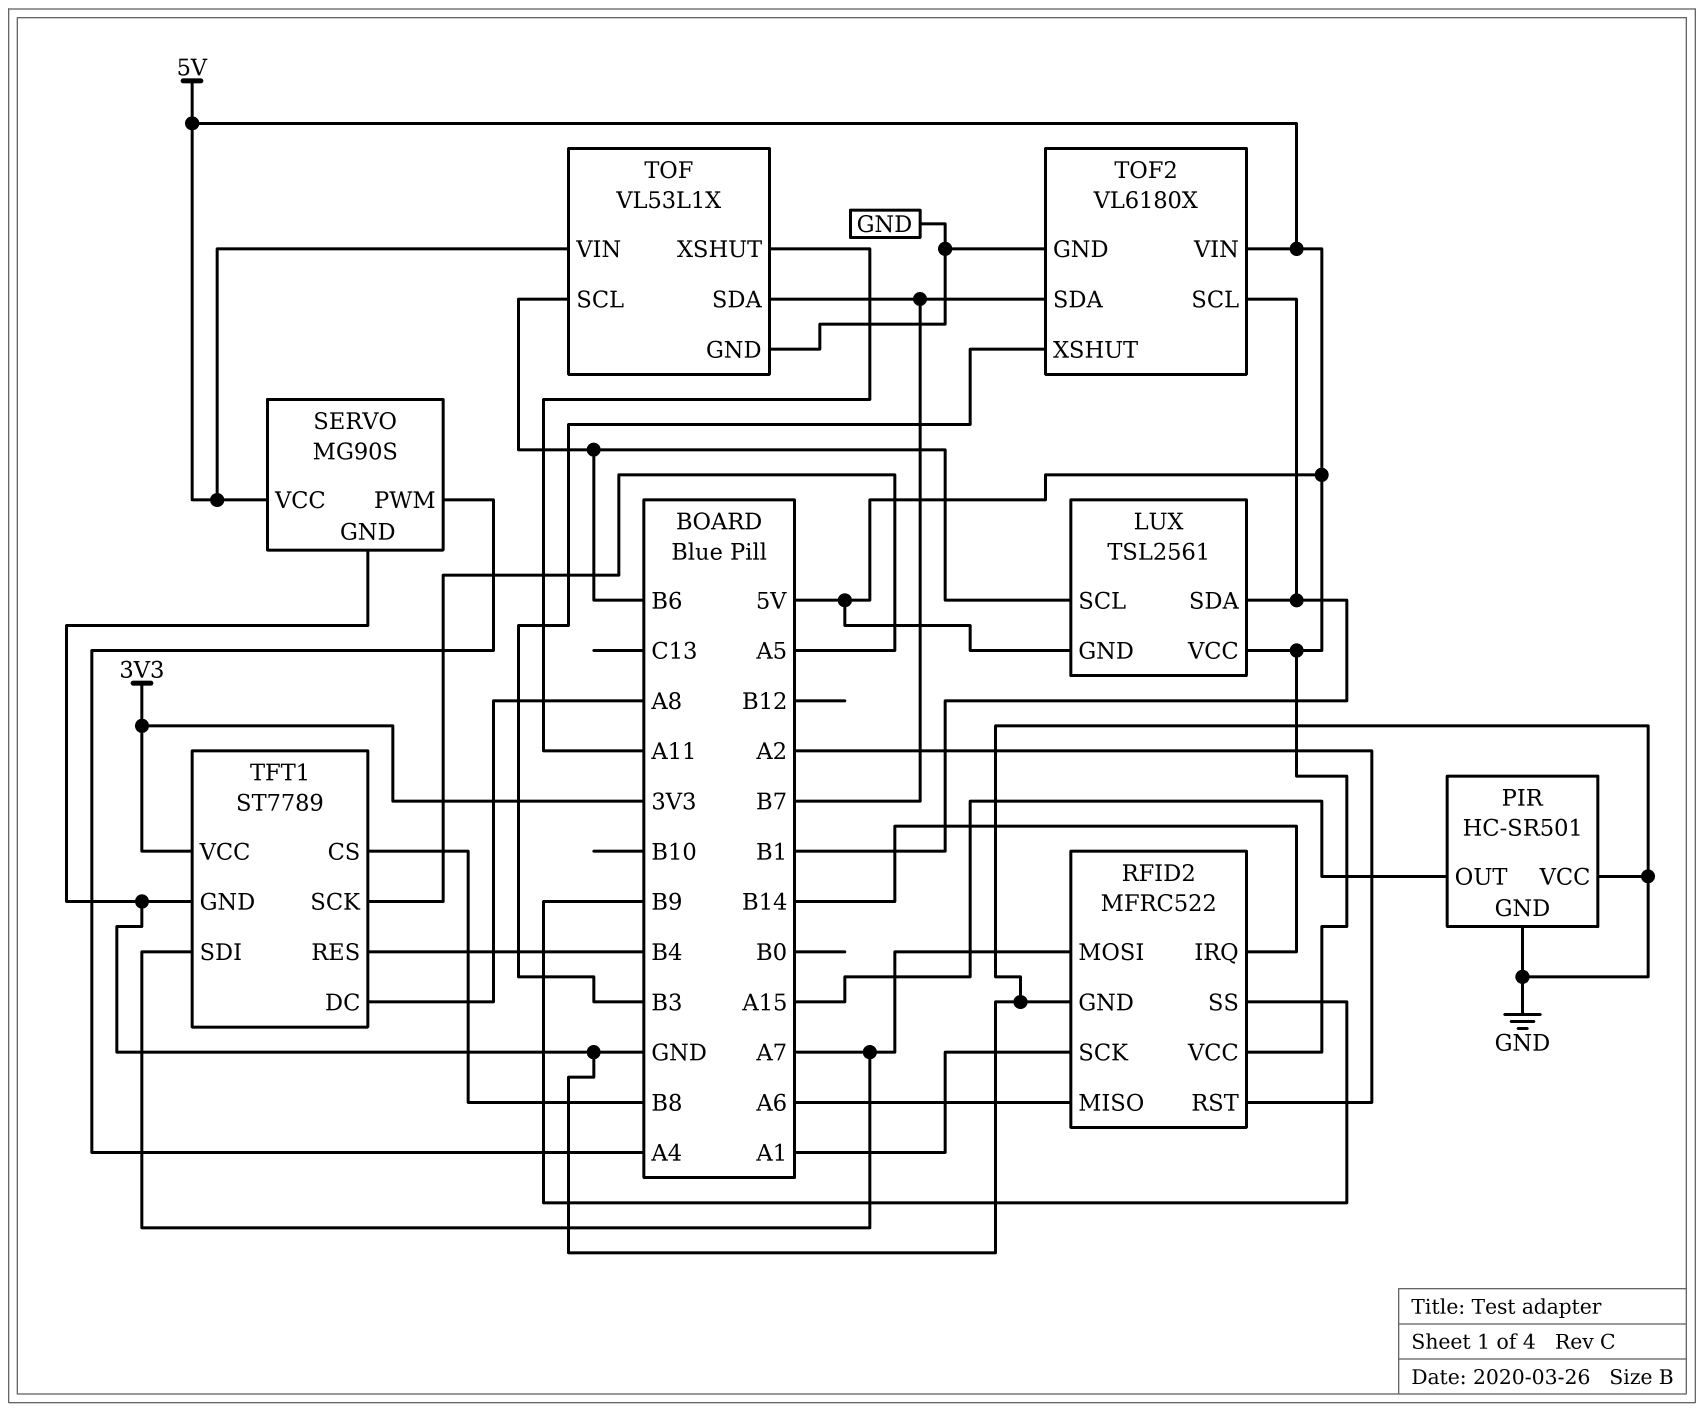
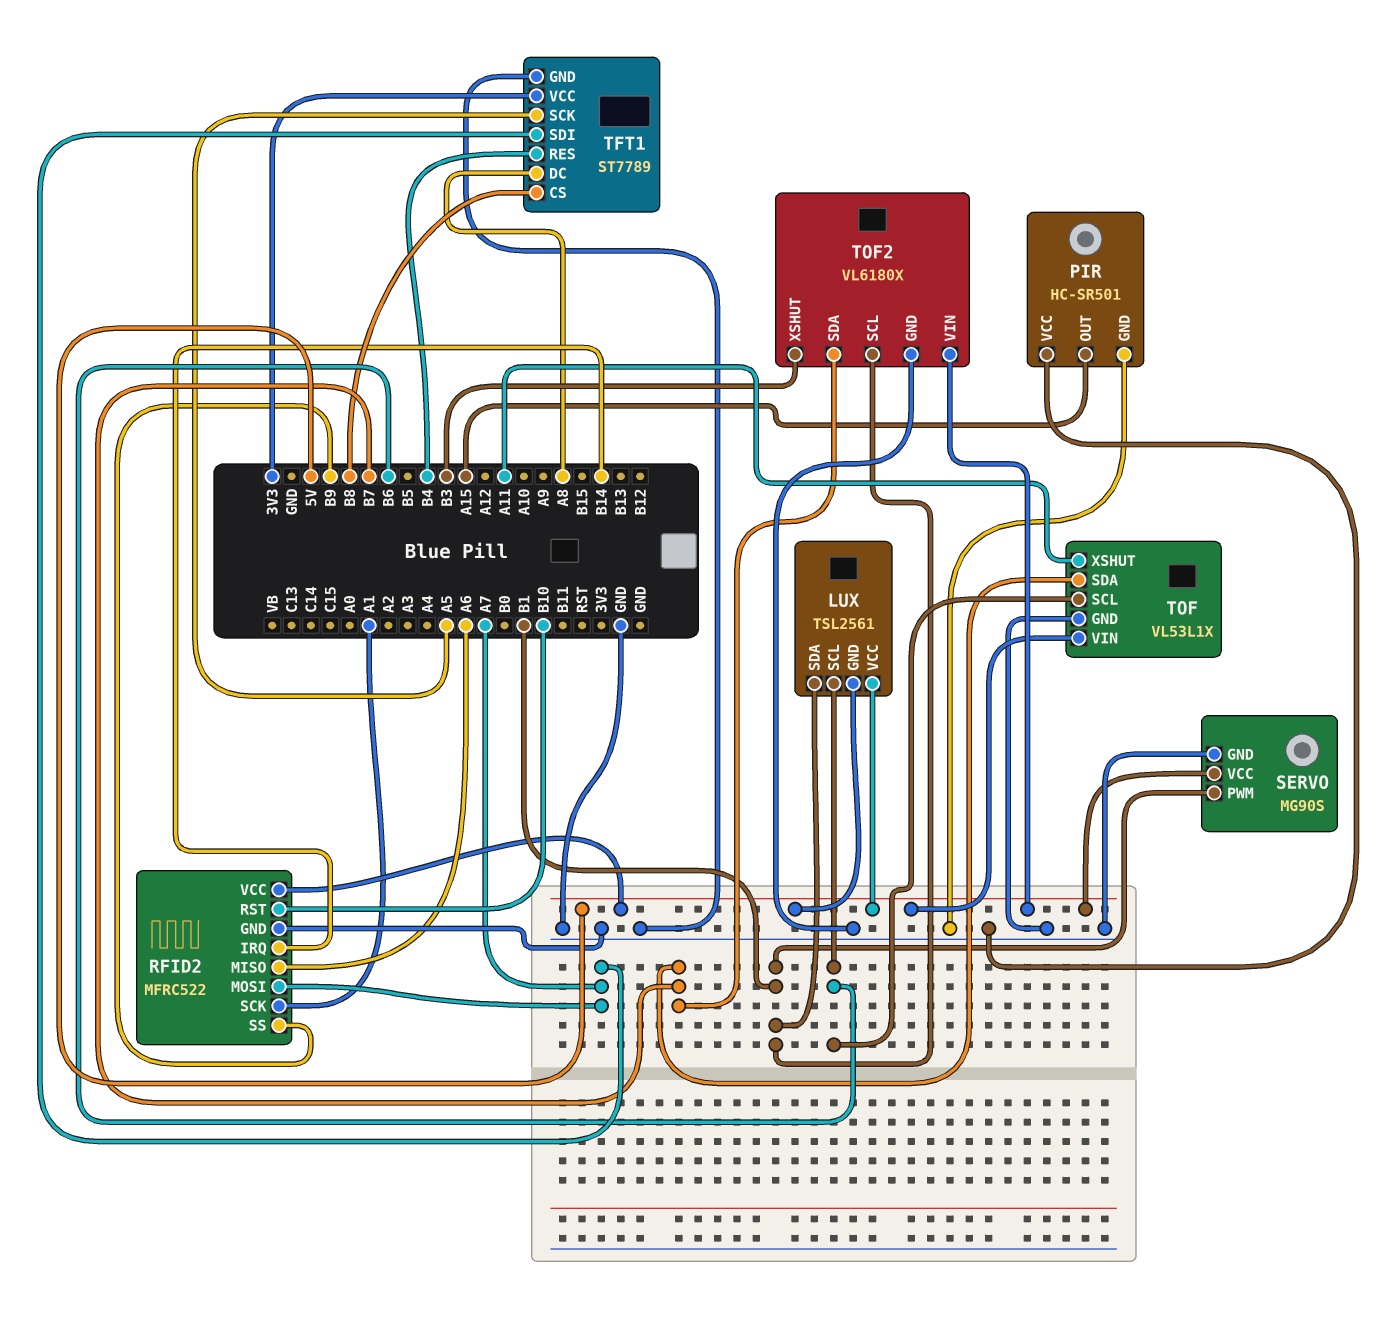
RFID2 pin RST: A2 -> B10
SERVO pin PWM: A4 -> B1

